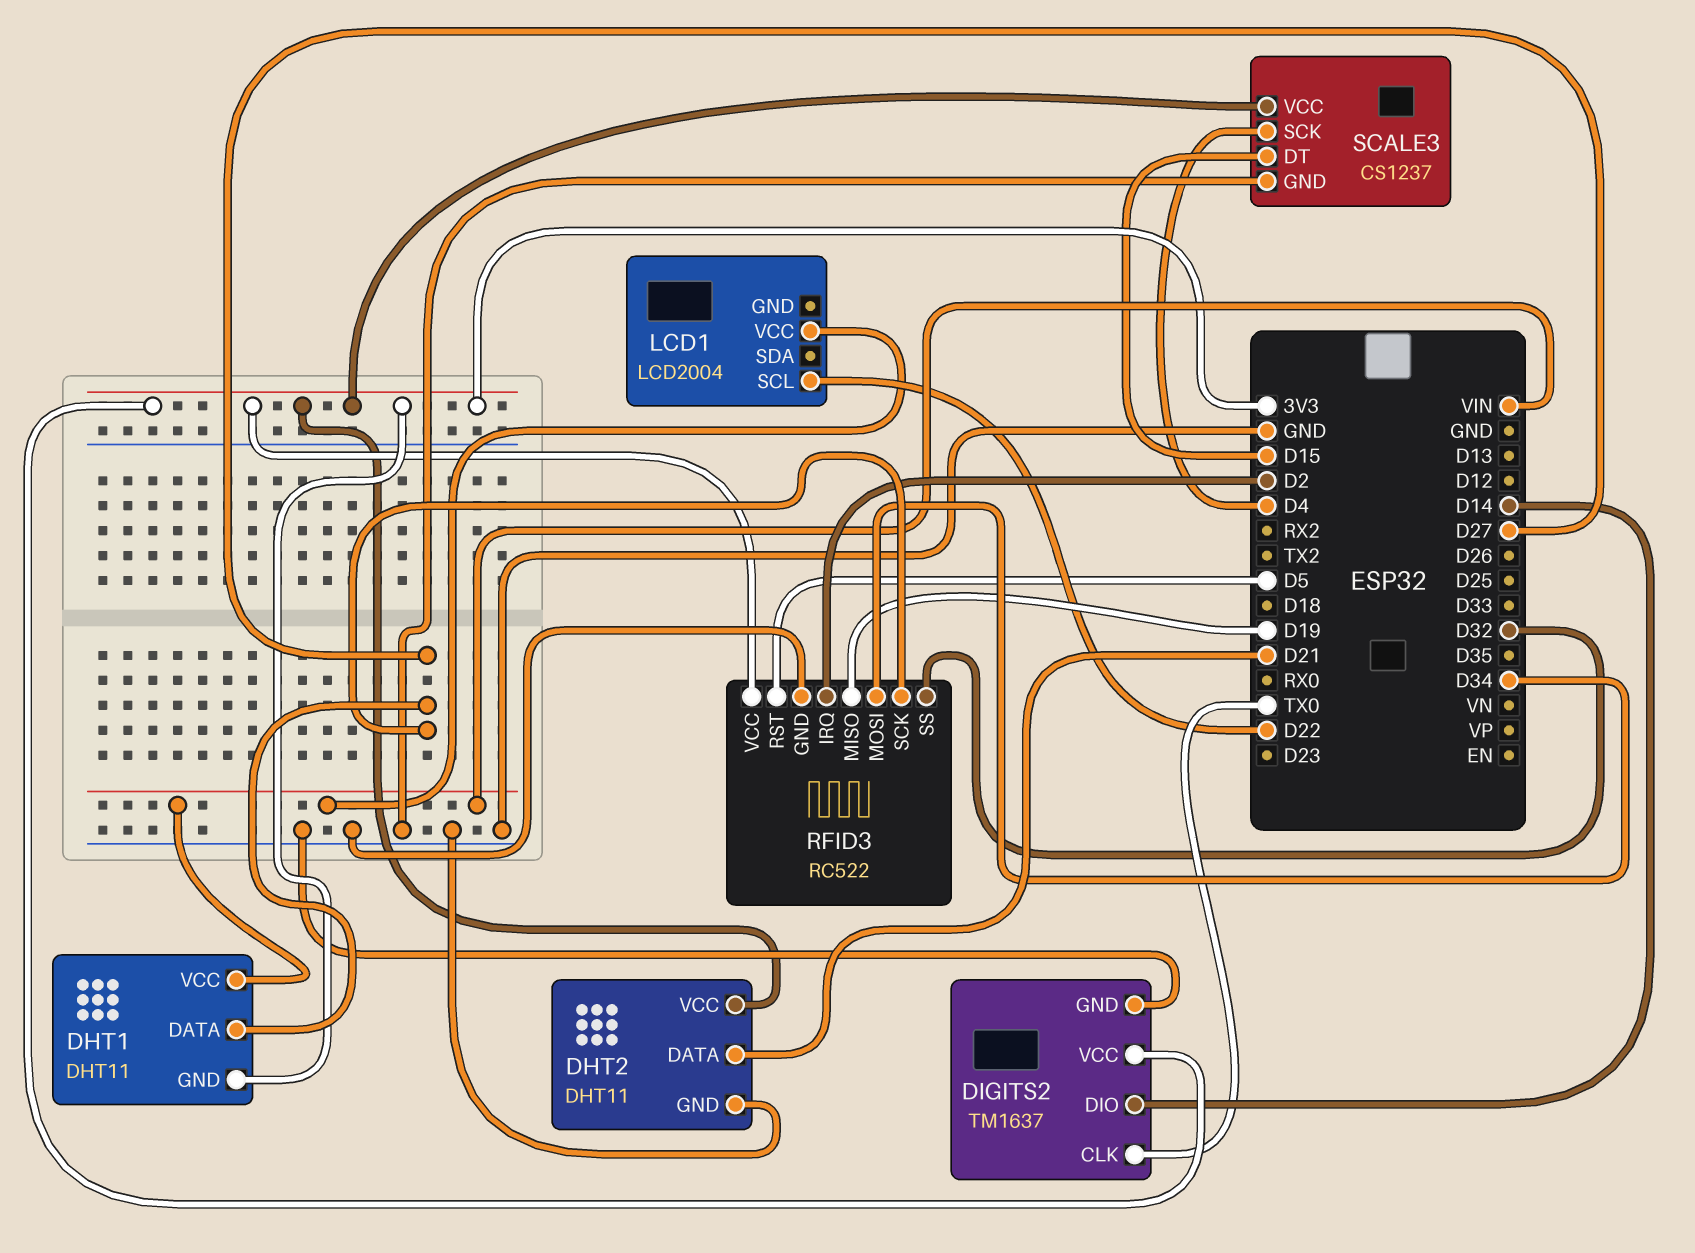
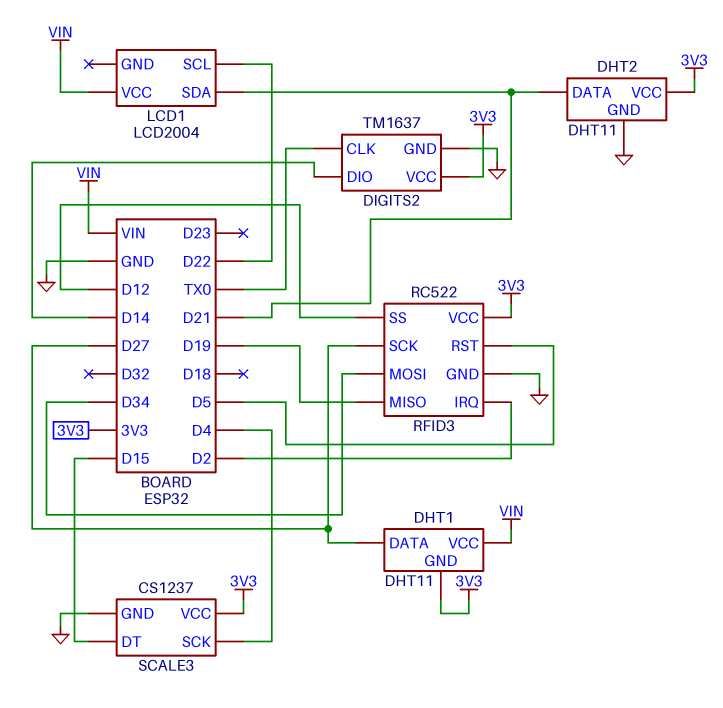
LCD1 pin SDA: none -> D21
RFID3 pin SS: D32 -> D12

